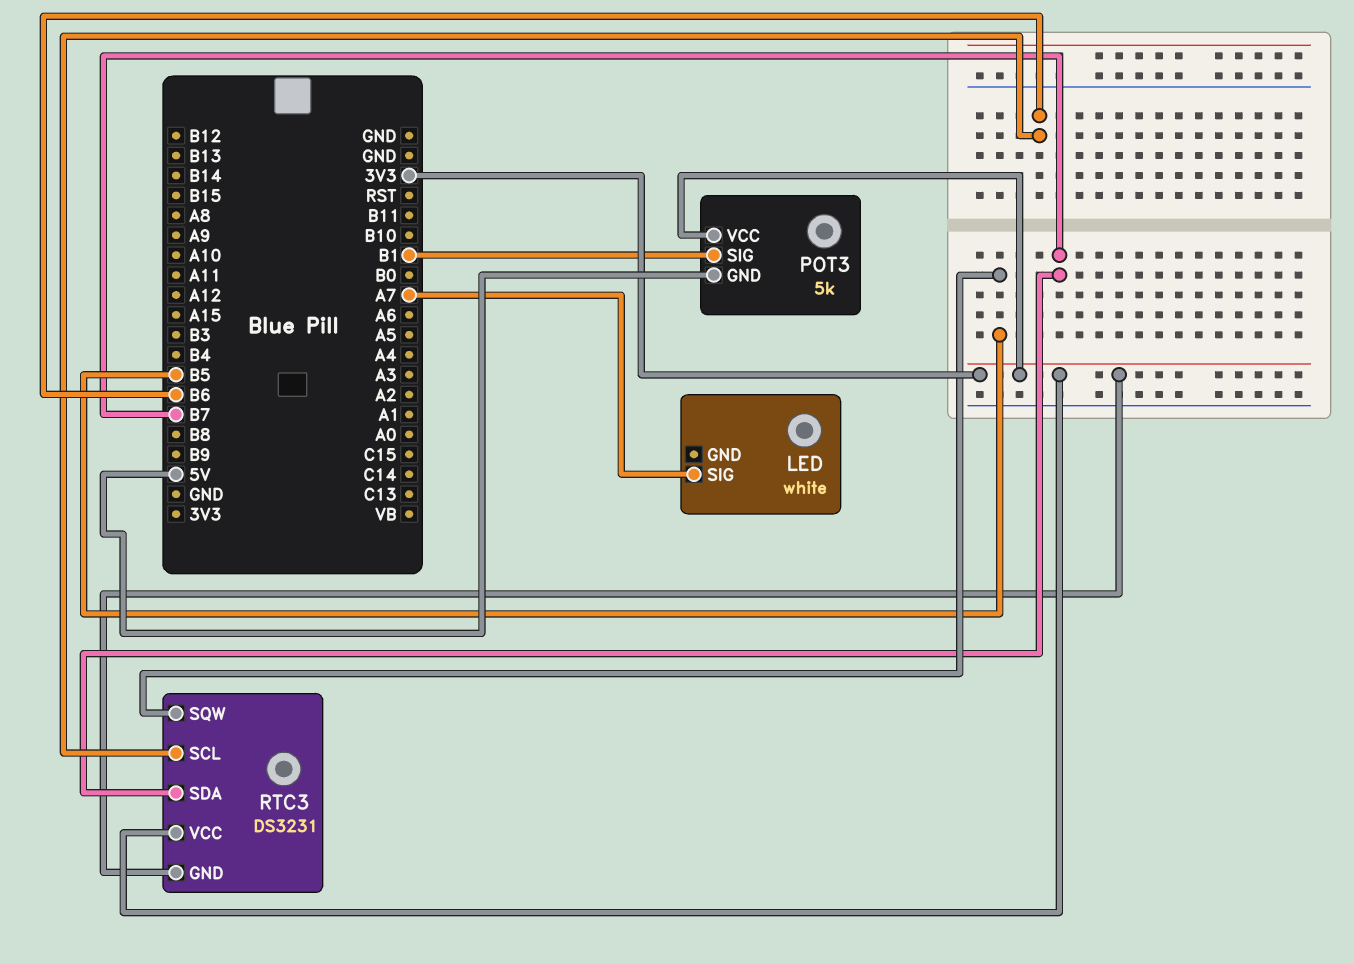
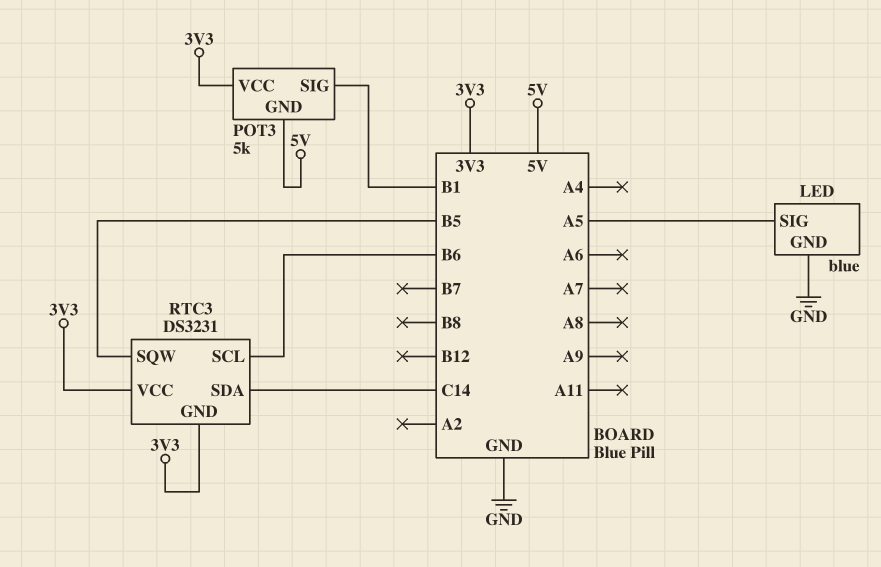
LED: white -> blue
LED pin GND: none -> GND
LED pin SIG: A7 -> A5
RTC3 pin SDA: B7 -> C14

